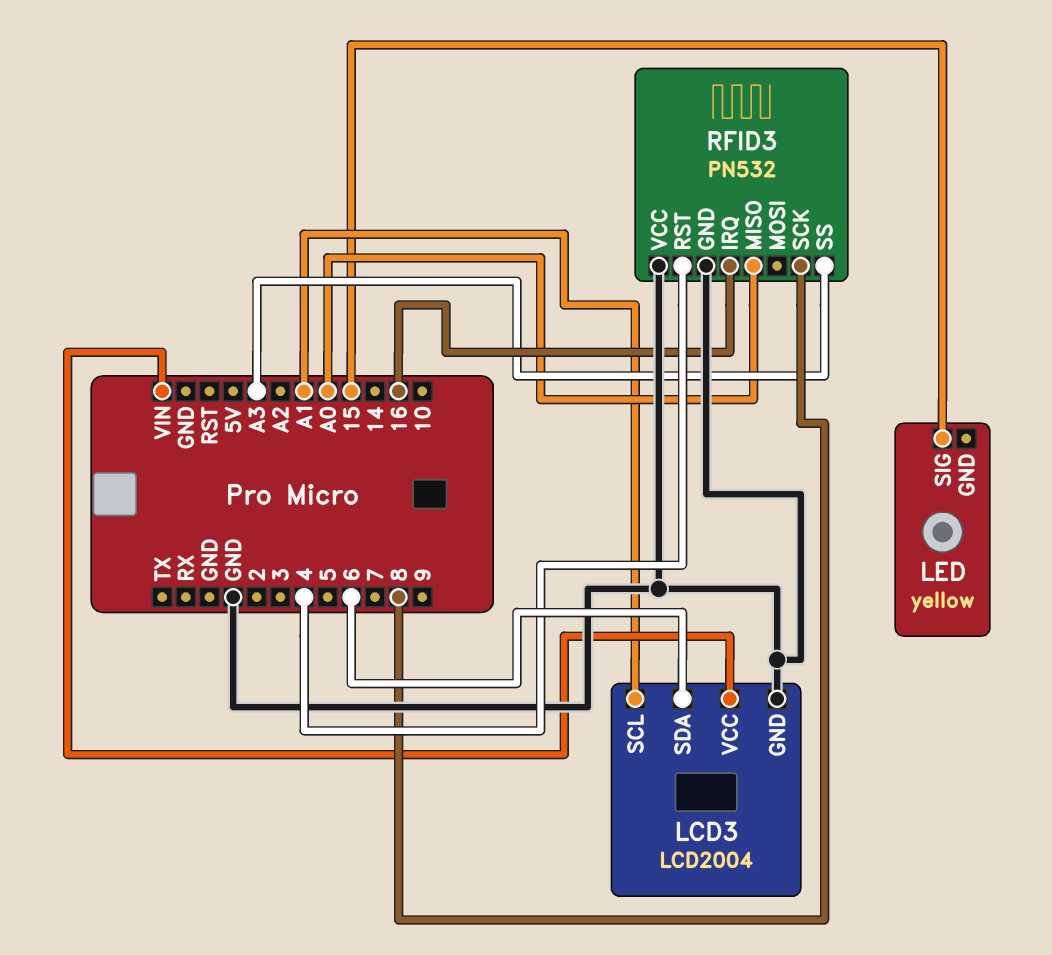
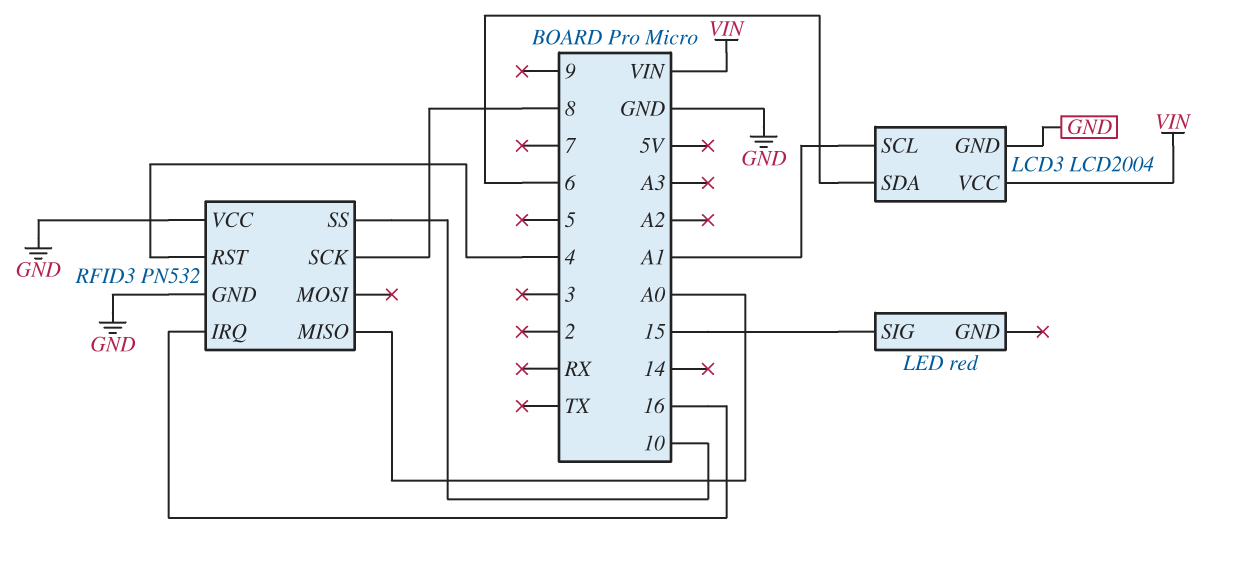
LED: yellow -> red
RFID3 pin SS: A3 -> 10

